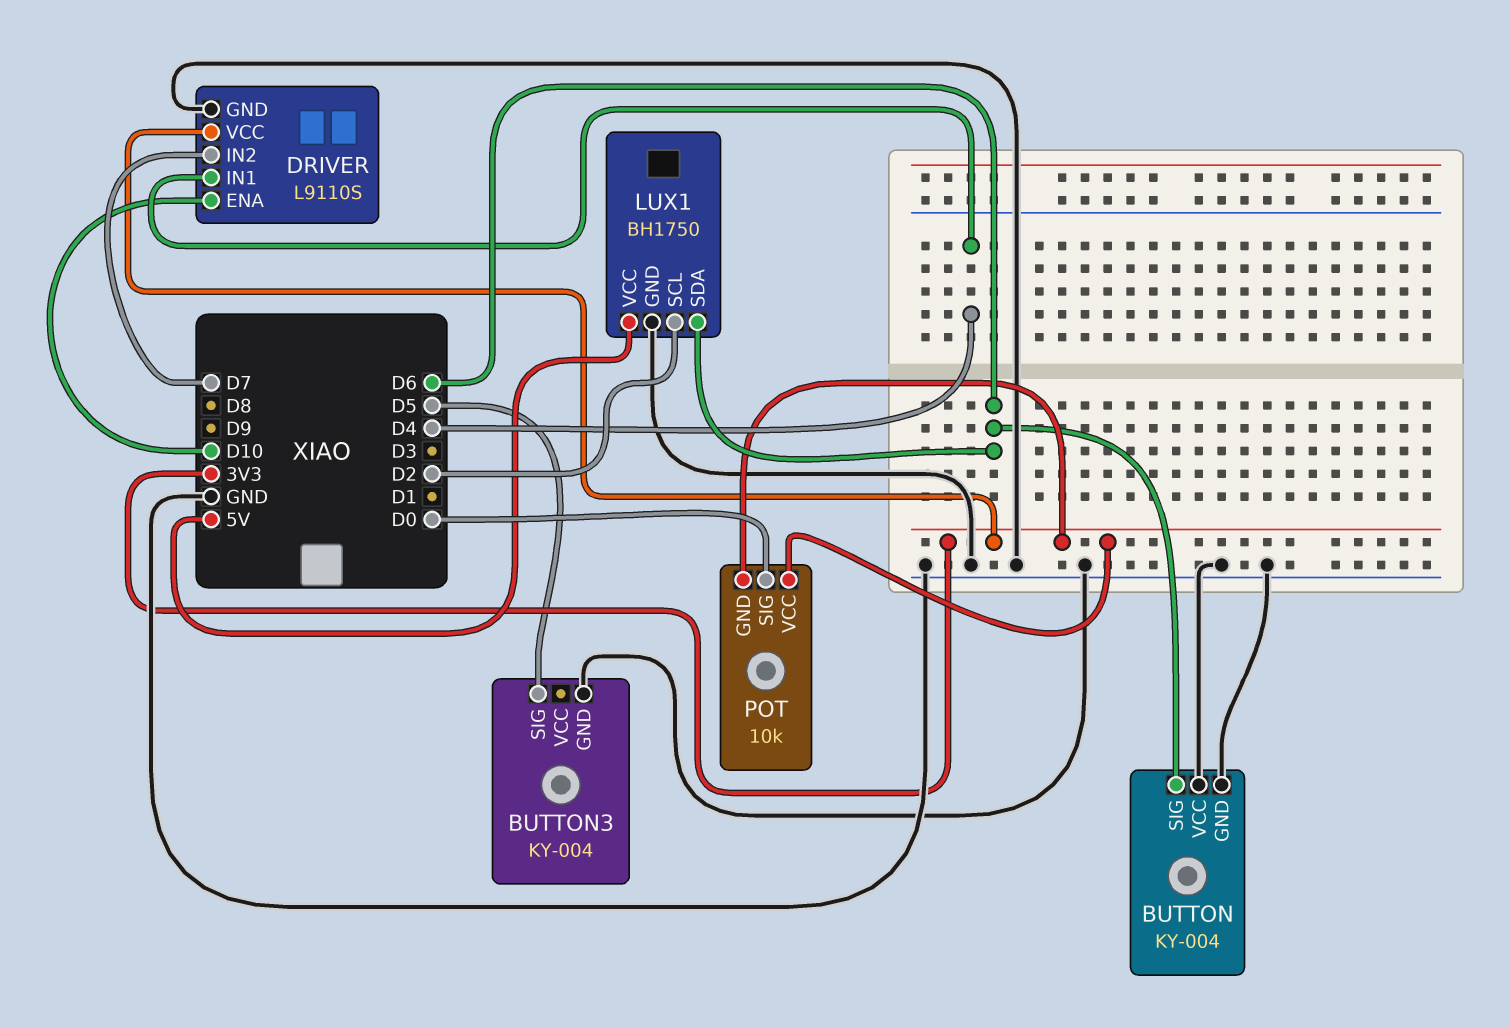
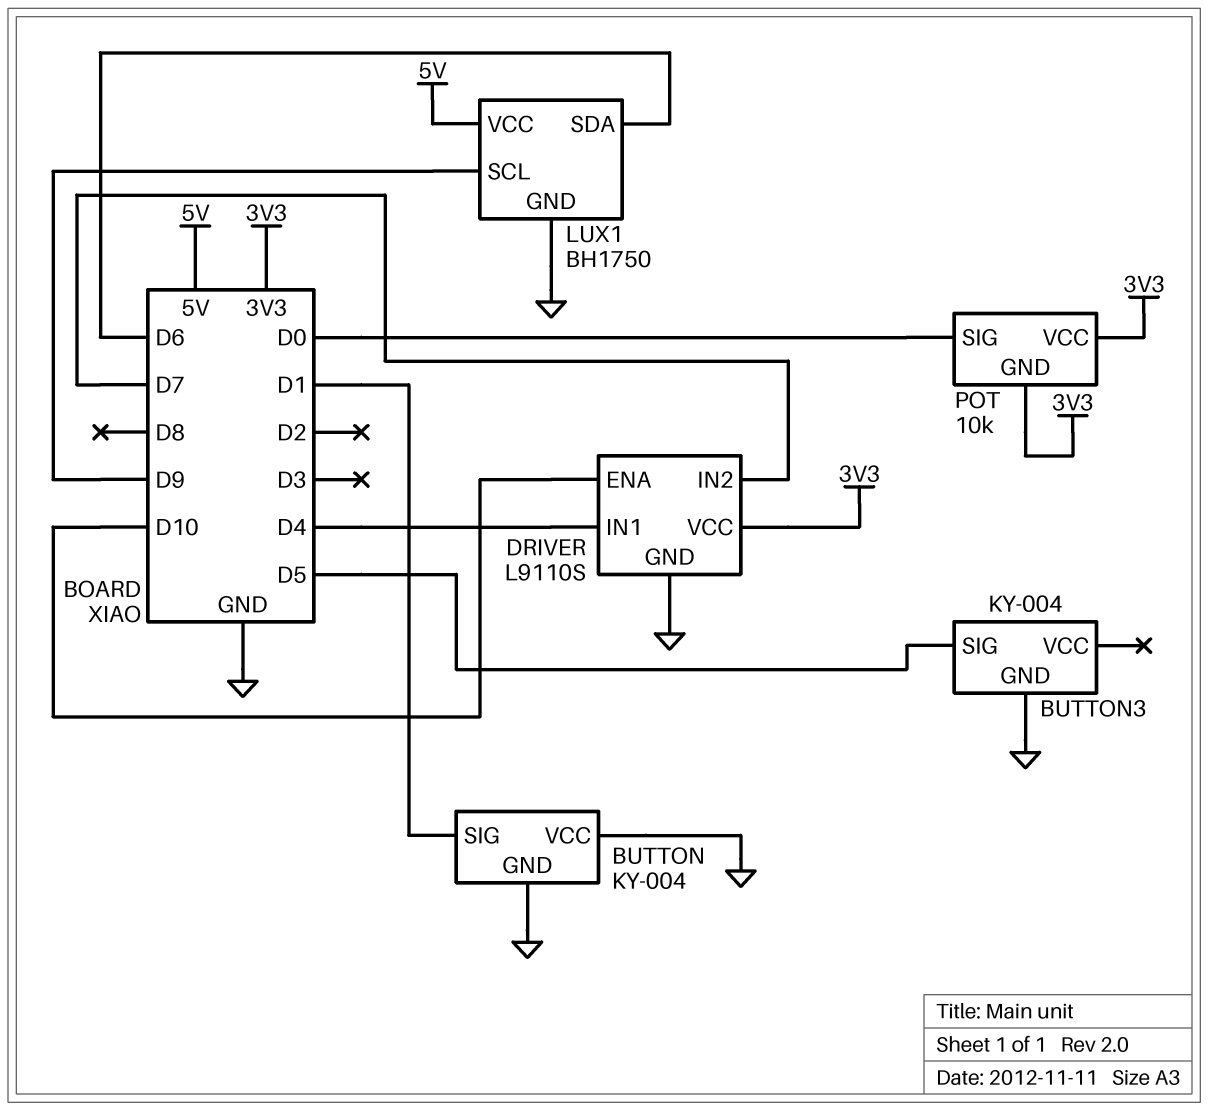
BUTTON pin SIG: D6 -> D1
LUX1 pin SCL: D2 -> D9

